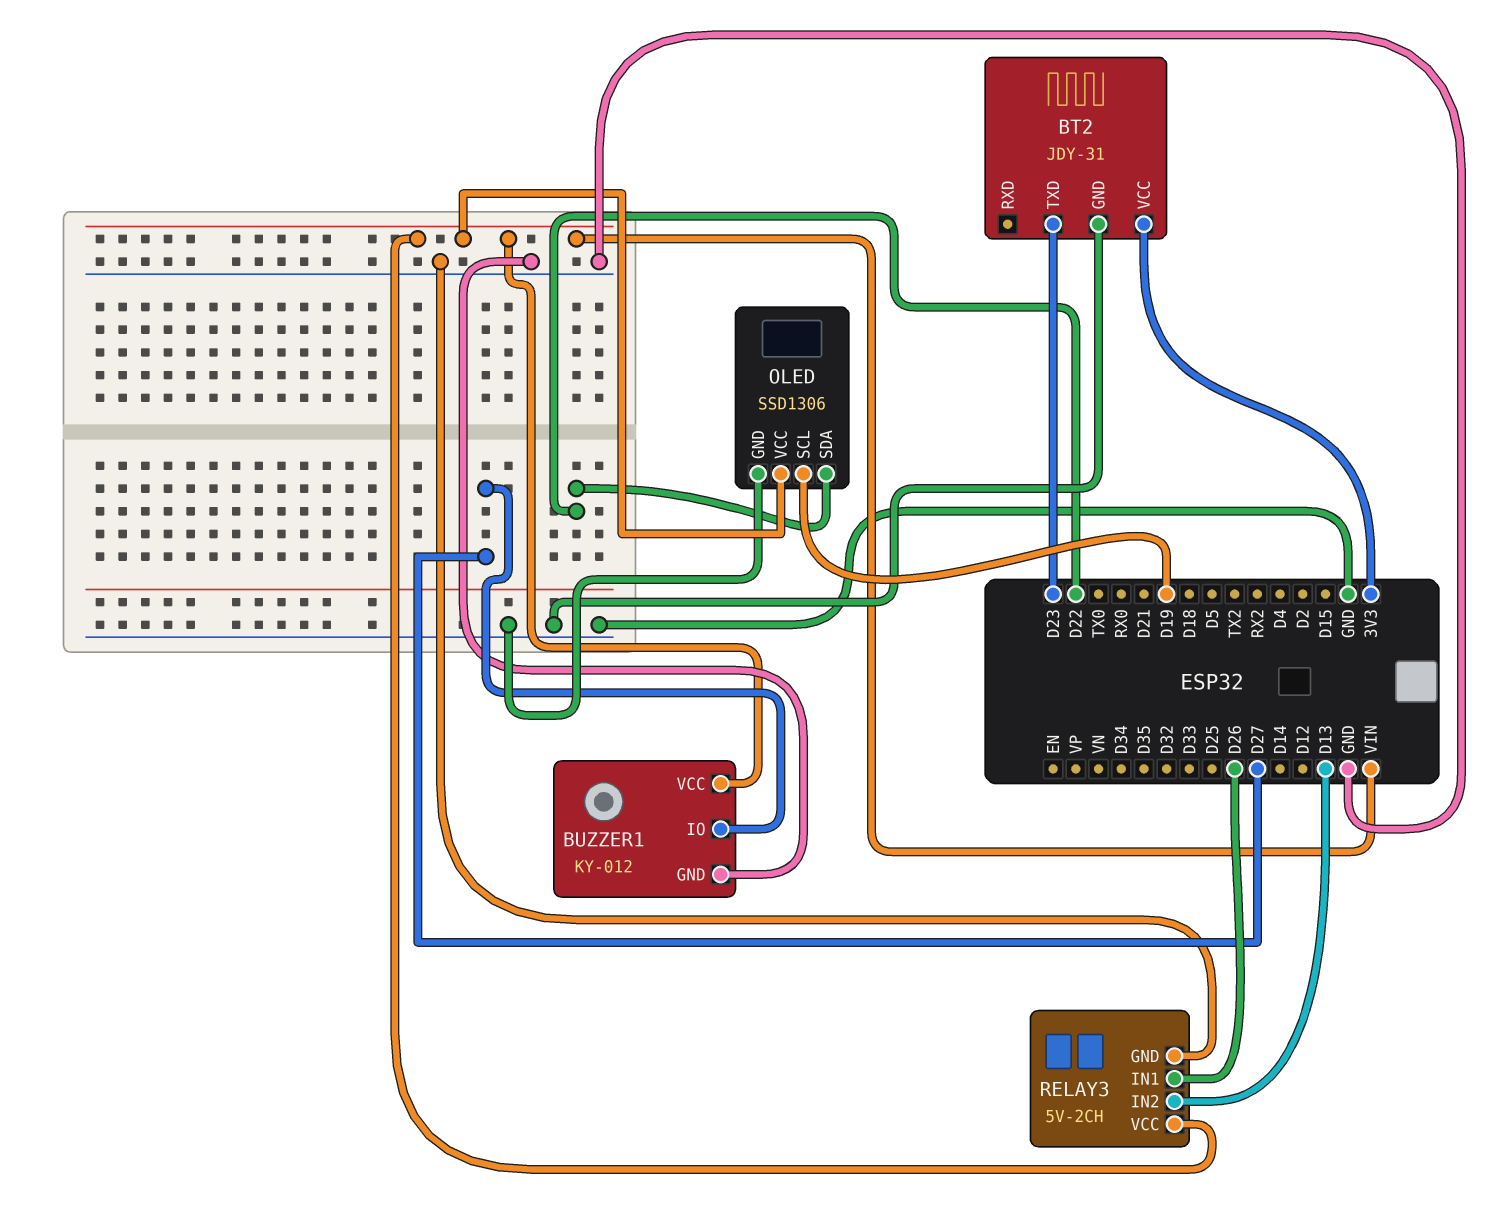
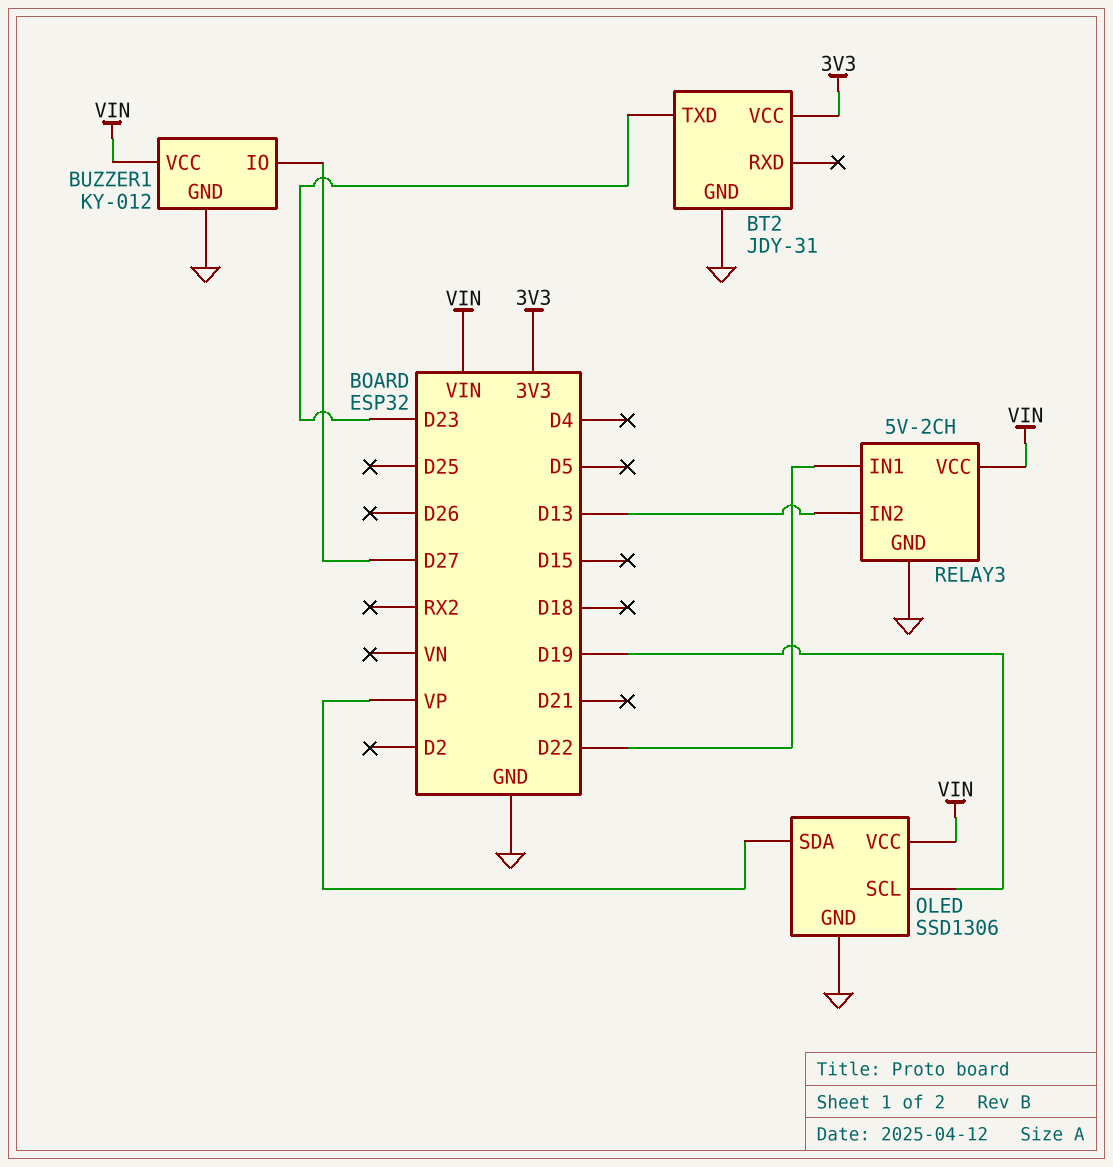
OLED pin SDA: D22 -> VP
RELAY3 pin IN1: D26 -> D22

